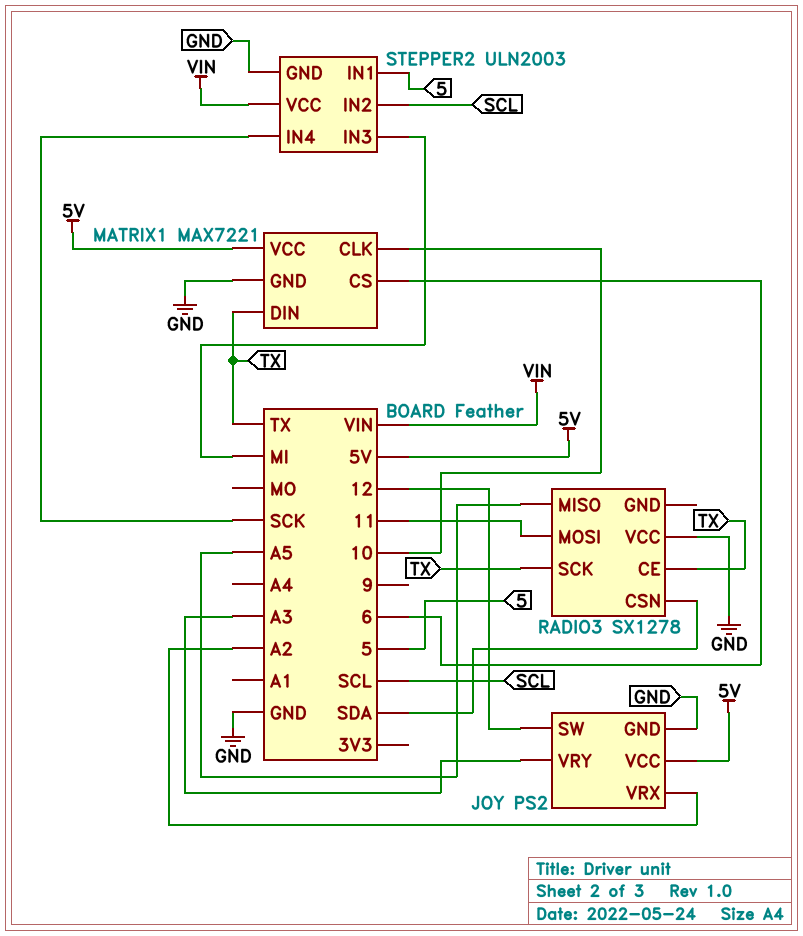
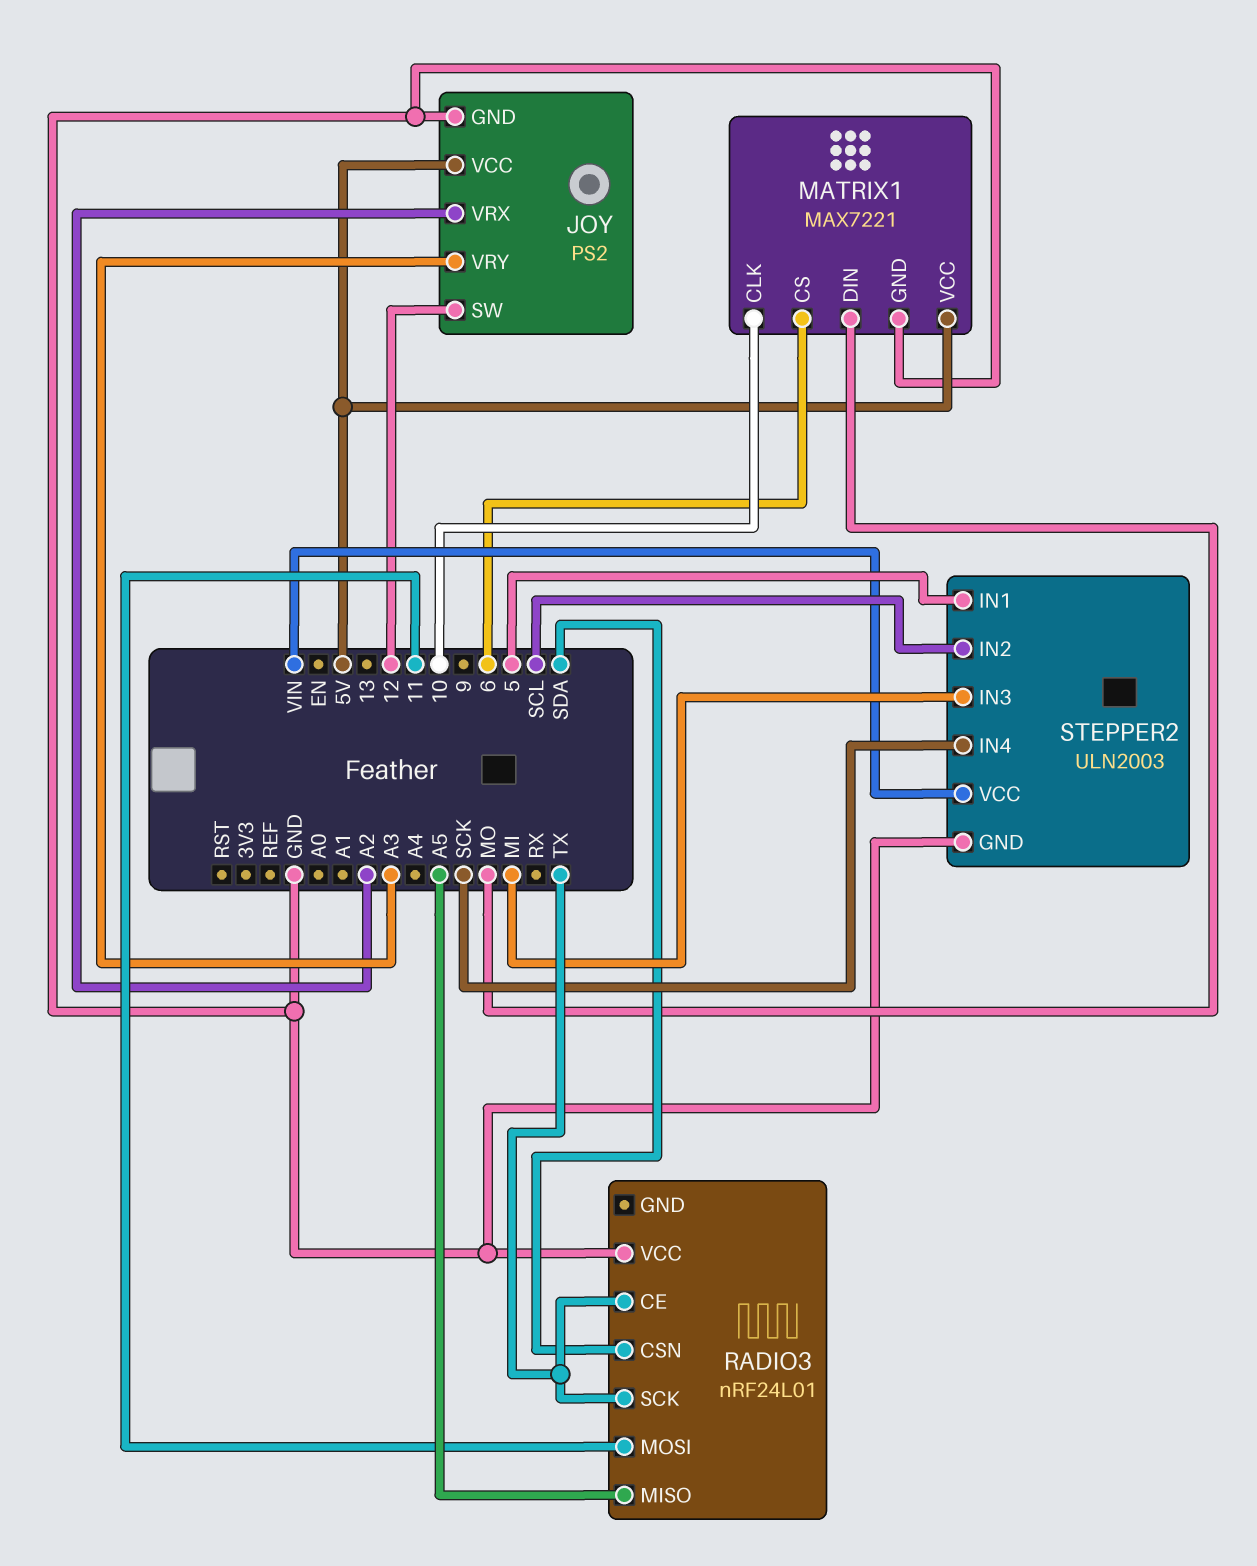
MATRIX1 pin DIN: TX -> MO
RADIO3: SX1278 -> nRF24L01

